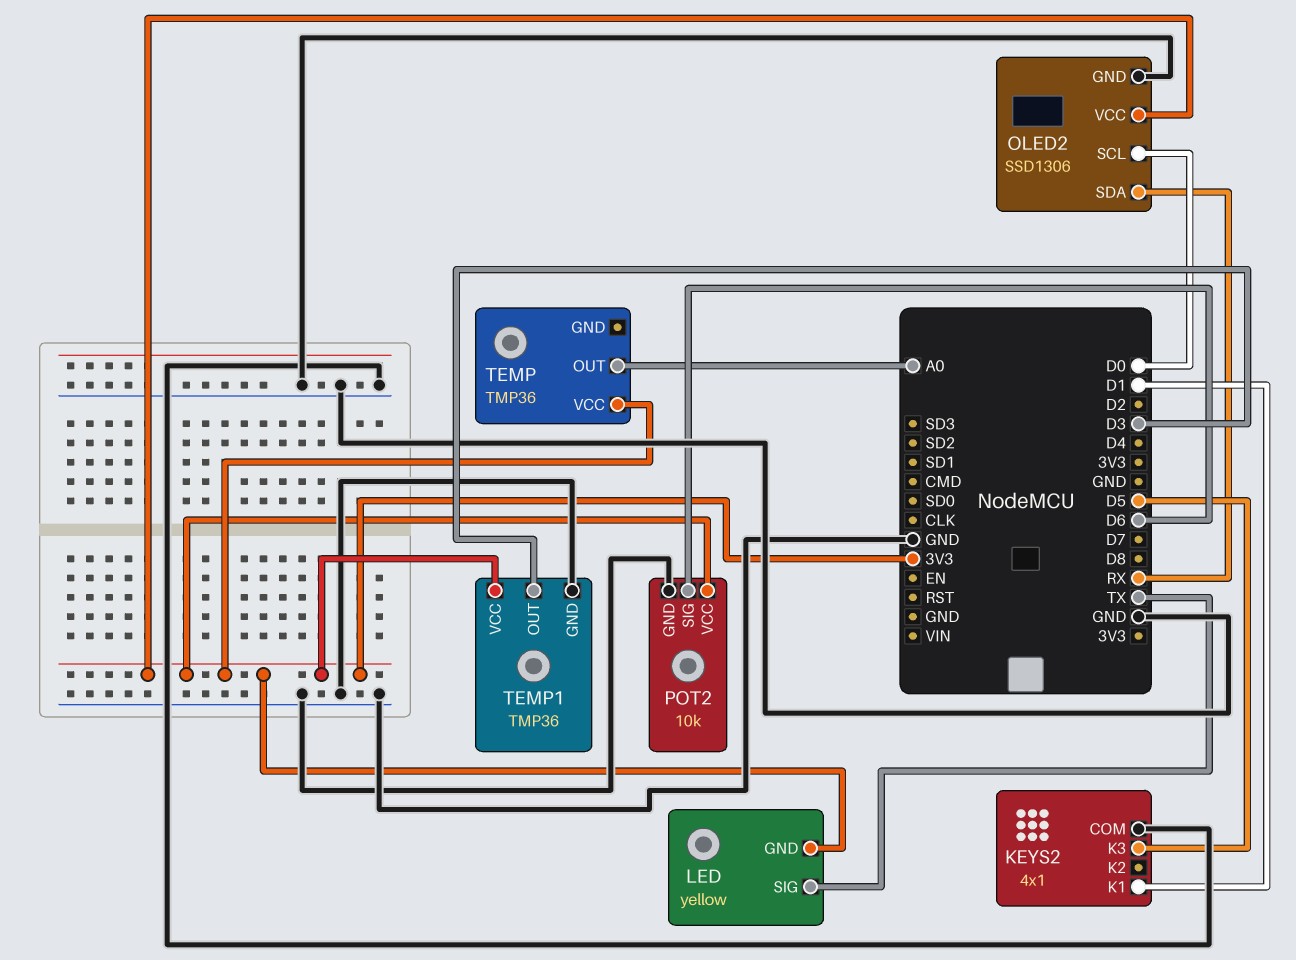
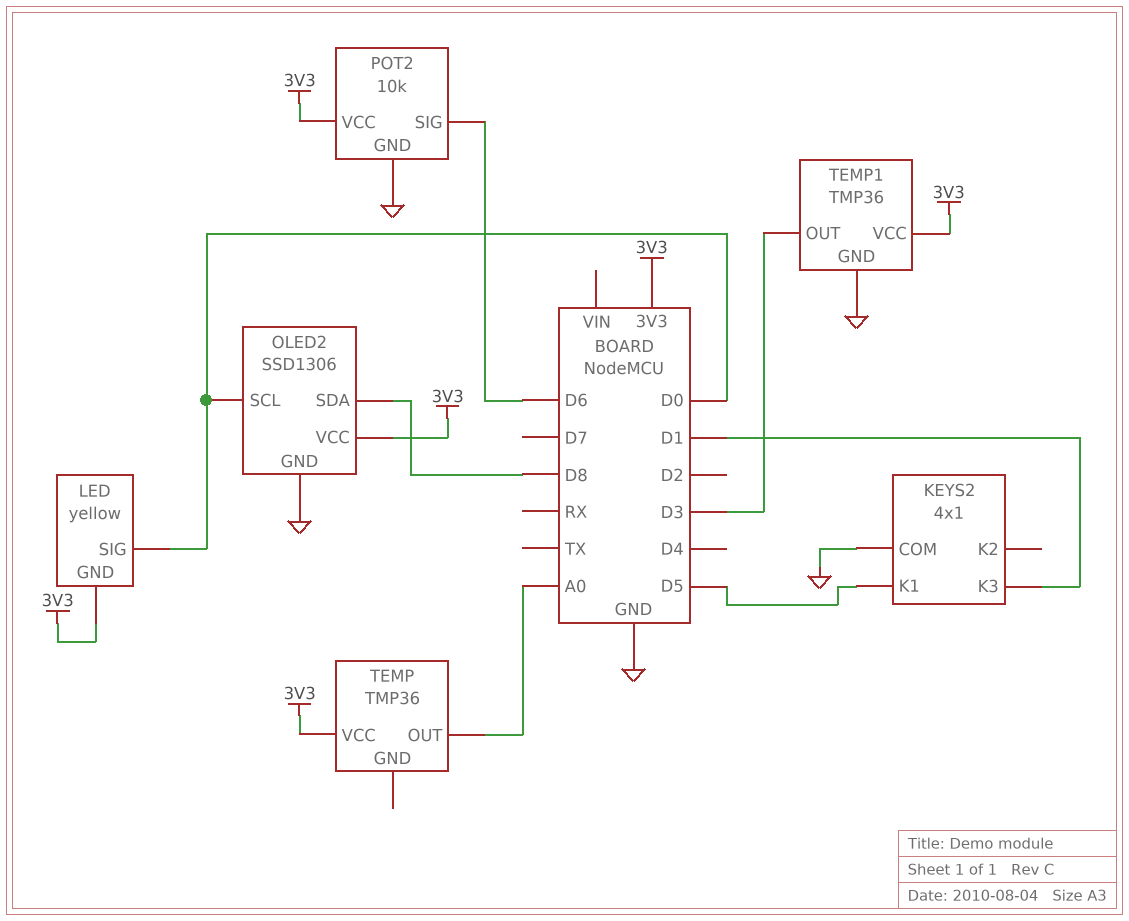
KEYS2 pin K1: D1 -> D5
KEYS2 pin K3: D5 -> D1
LED pin SIG: TX -> D0
OLED2 pin SDA: RX -> D8

